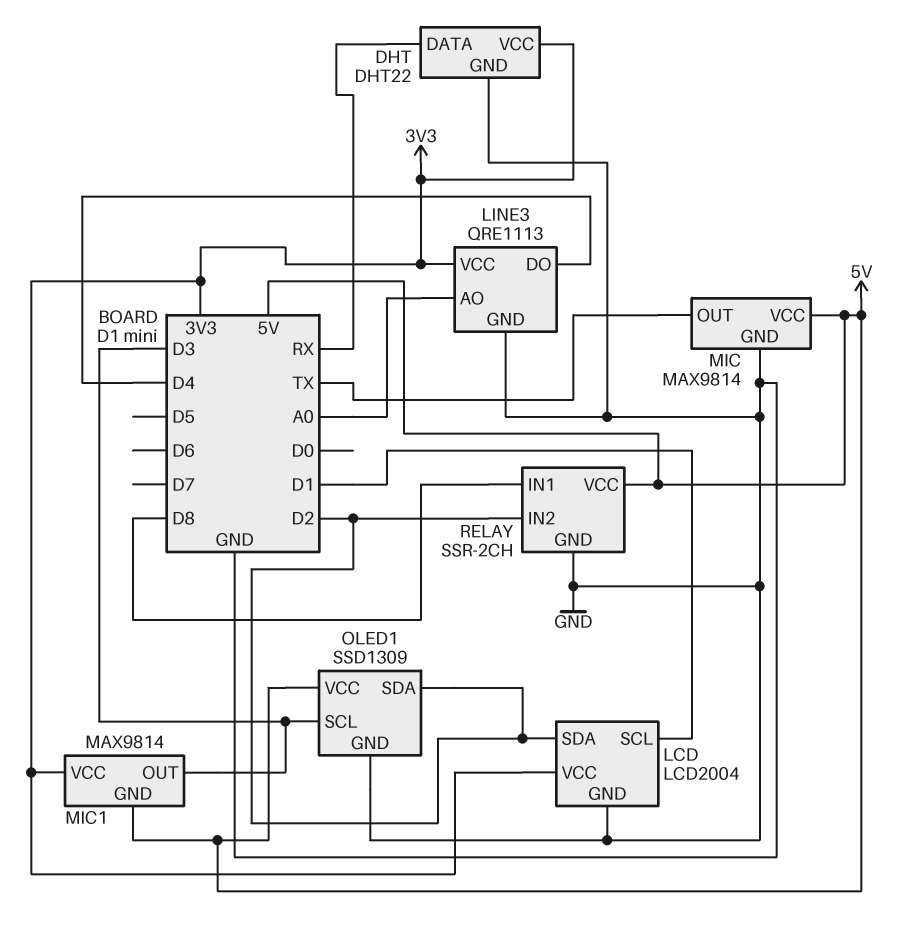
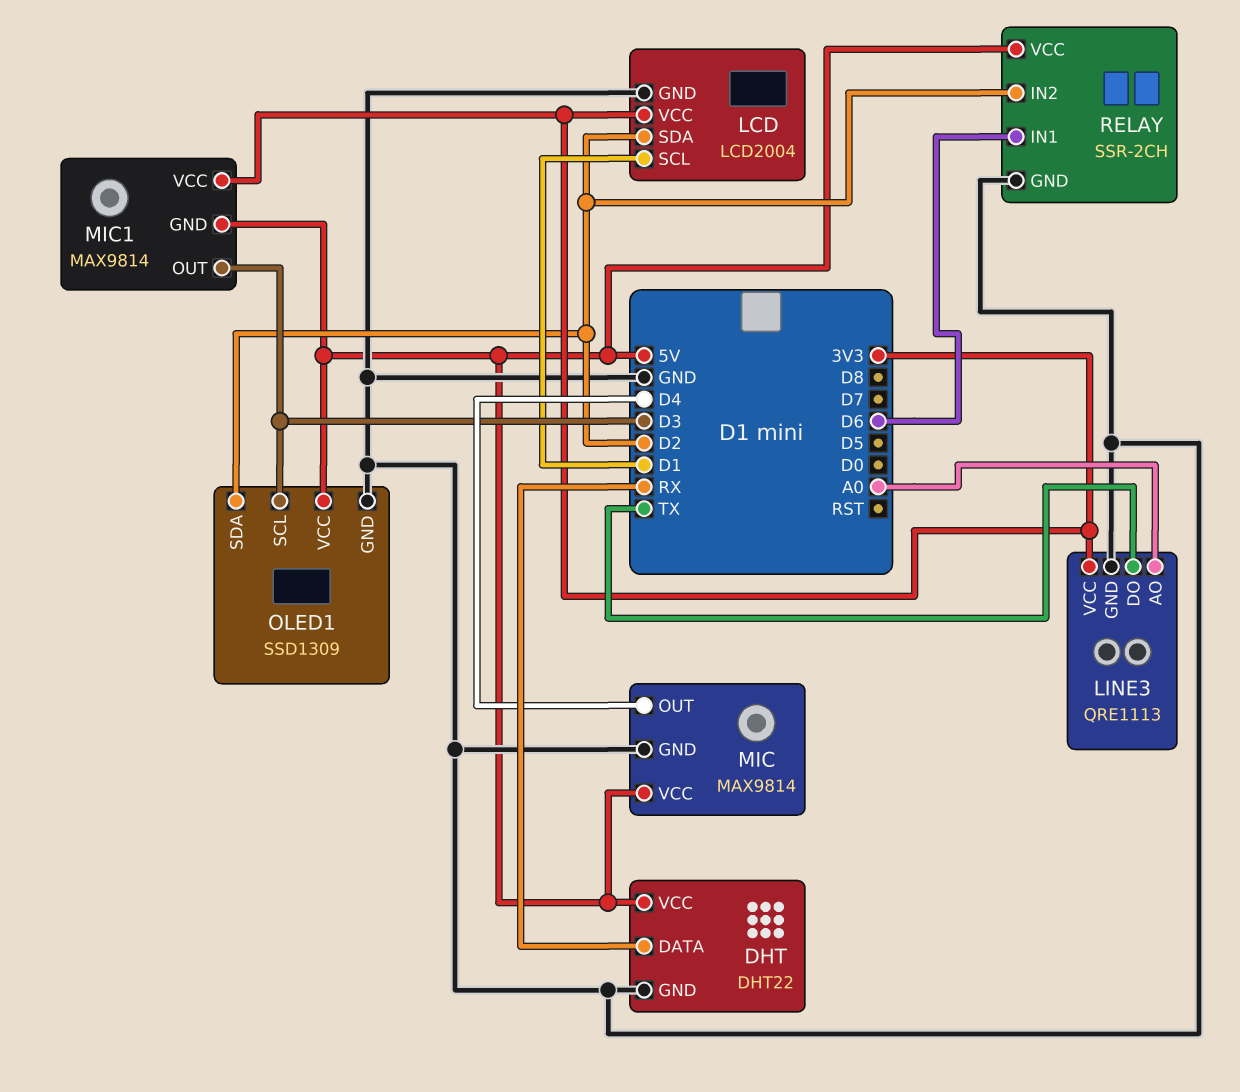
DHT pin VCC: 3V3 -> 5V
LINE3 pin DO: D4 -> TX
MIC pin OUT: TX -> D4
RELAY pin IN1: D8 -> D6

